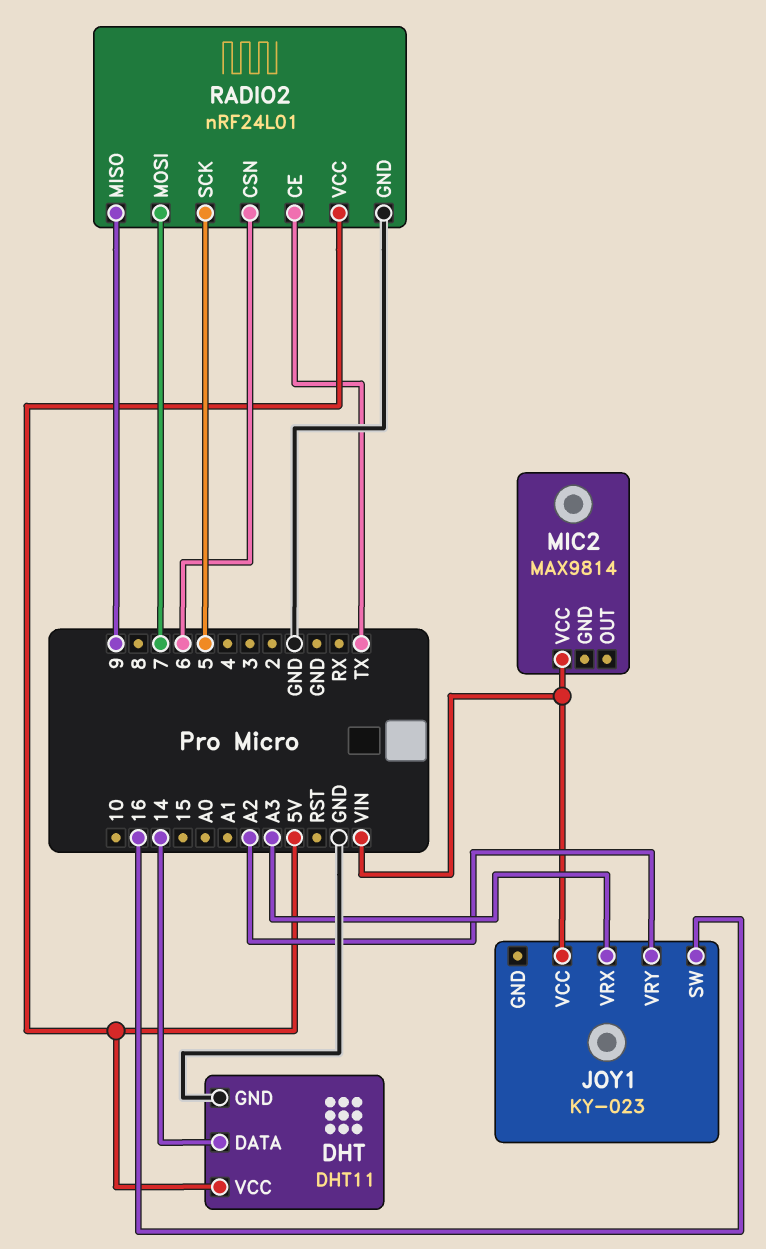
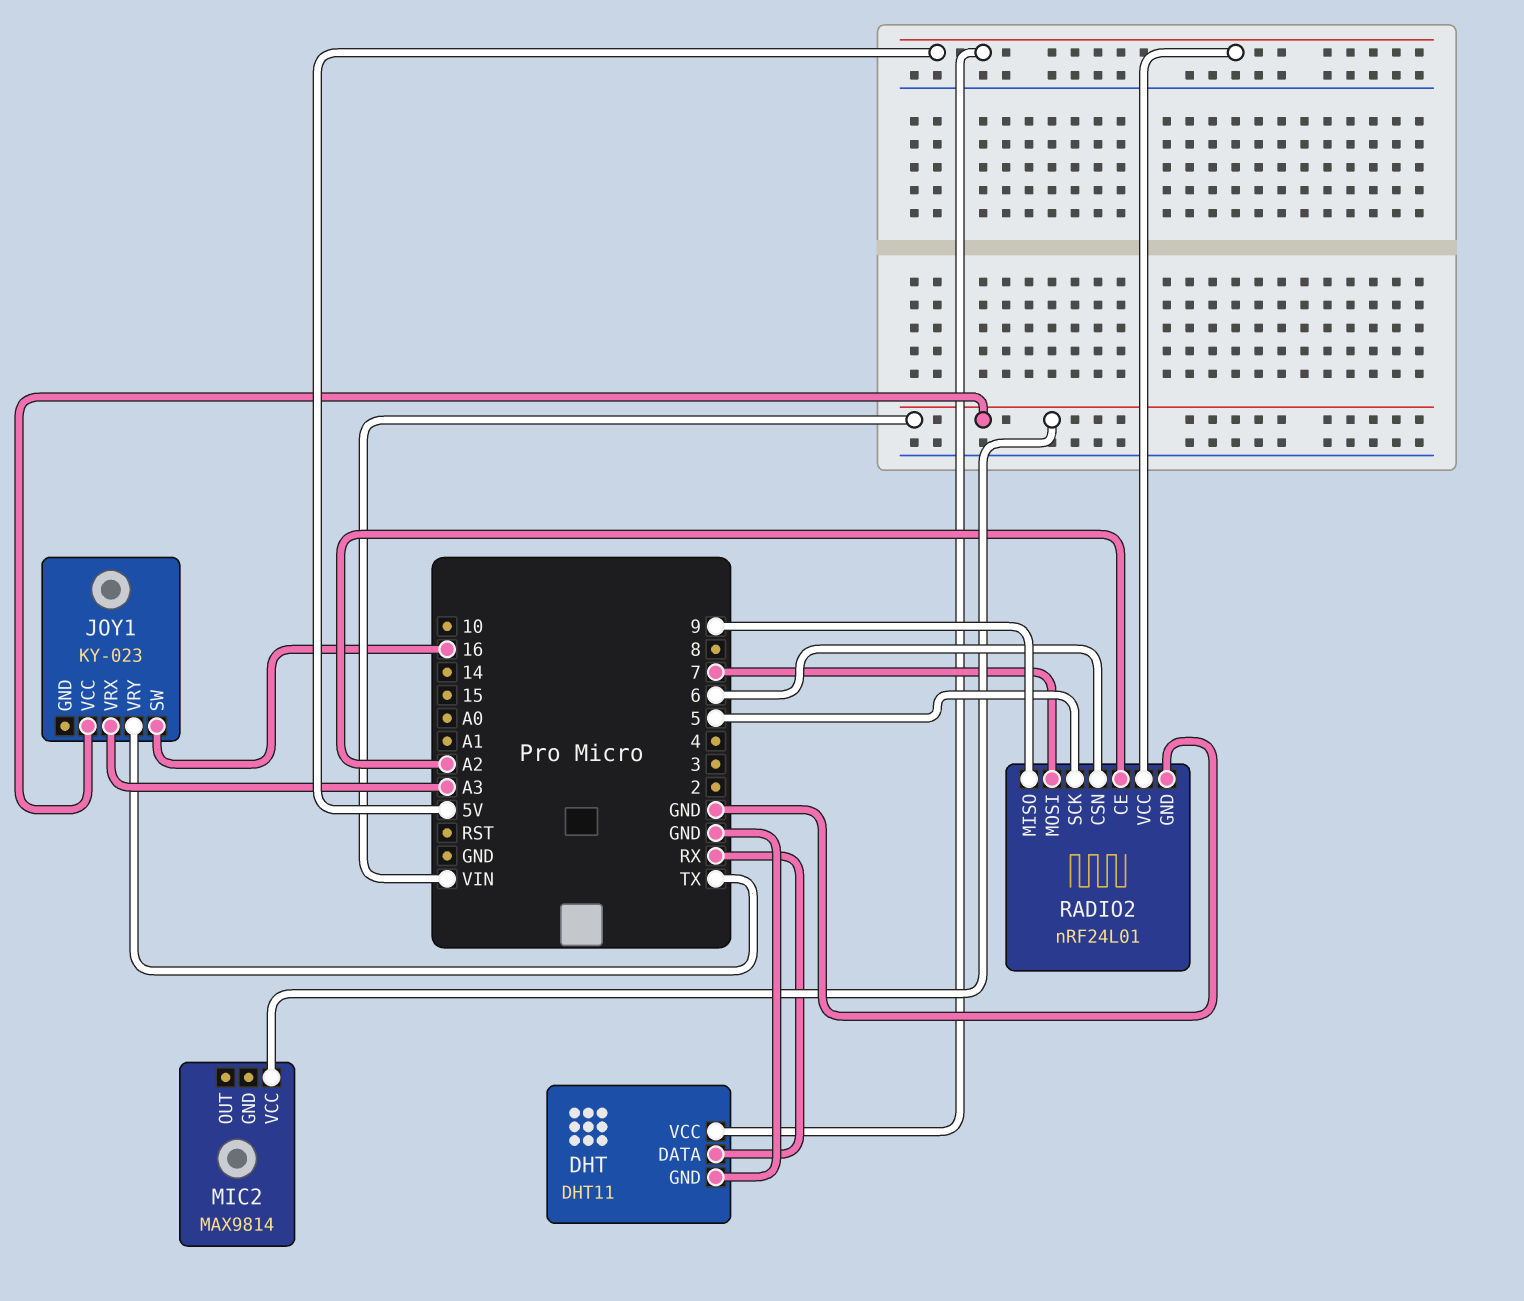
DHT pin DATA: 14 -> RX
JOY1 pin VRY: A2 -> TX
RADIO2 pin CE: TX -> A2

